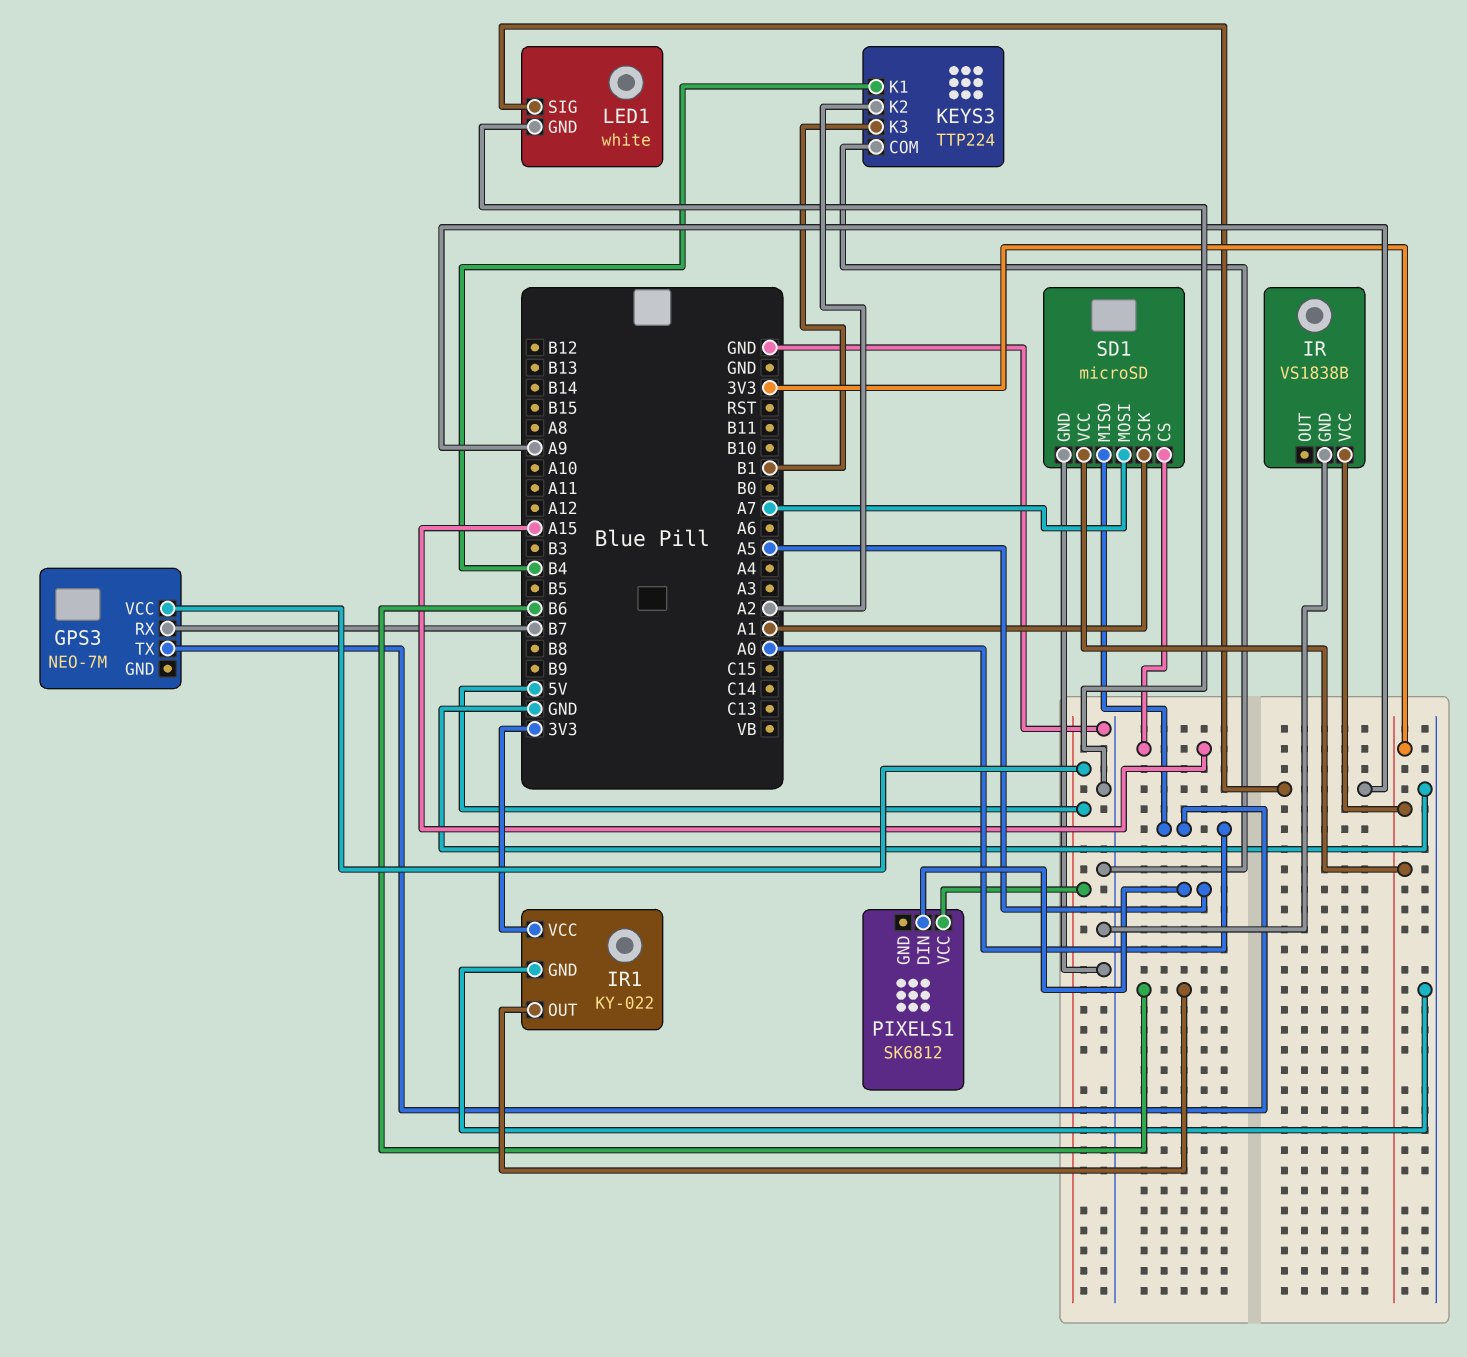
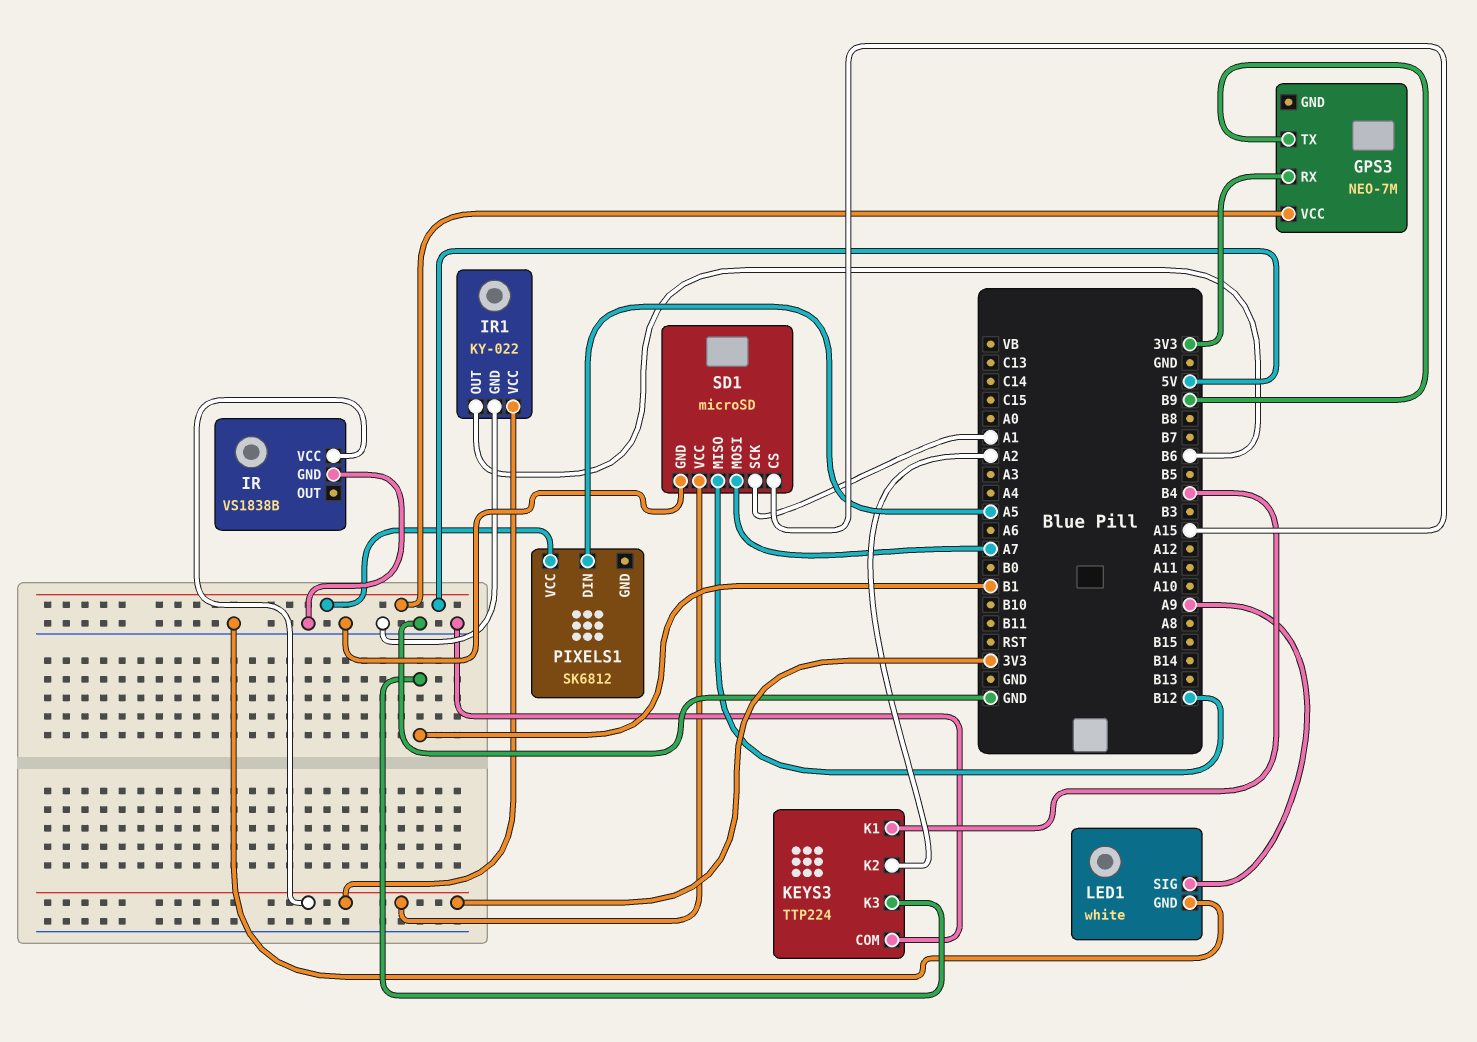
GPS3 pin RX: B7 -> 3V3
GPS3 pin TX: A0 -> B9
SD1 pin MISO: A0 -> B12

